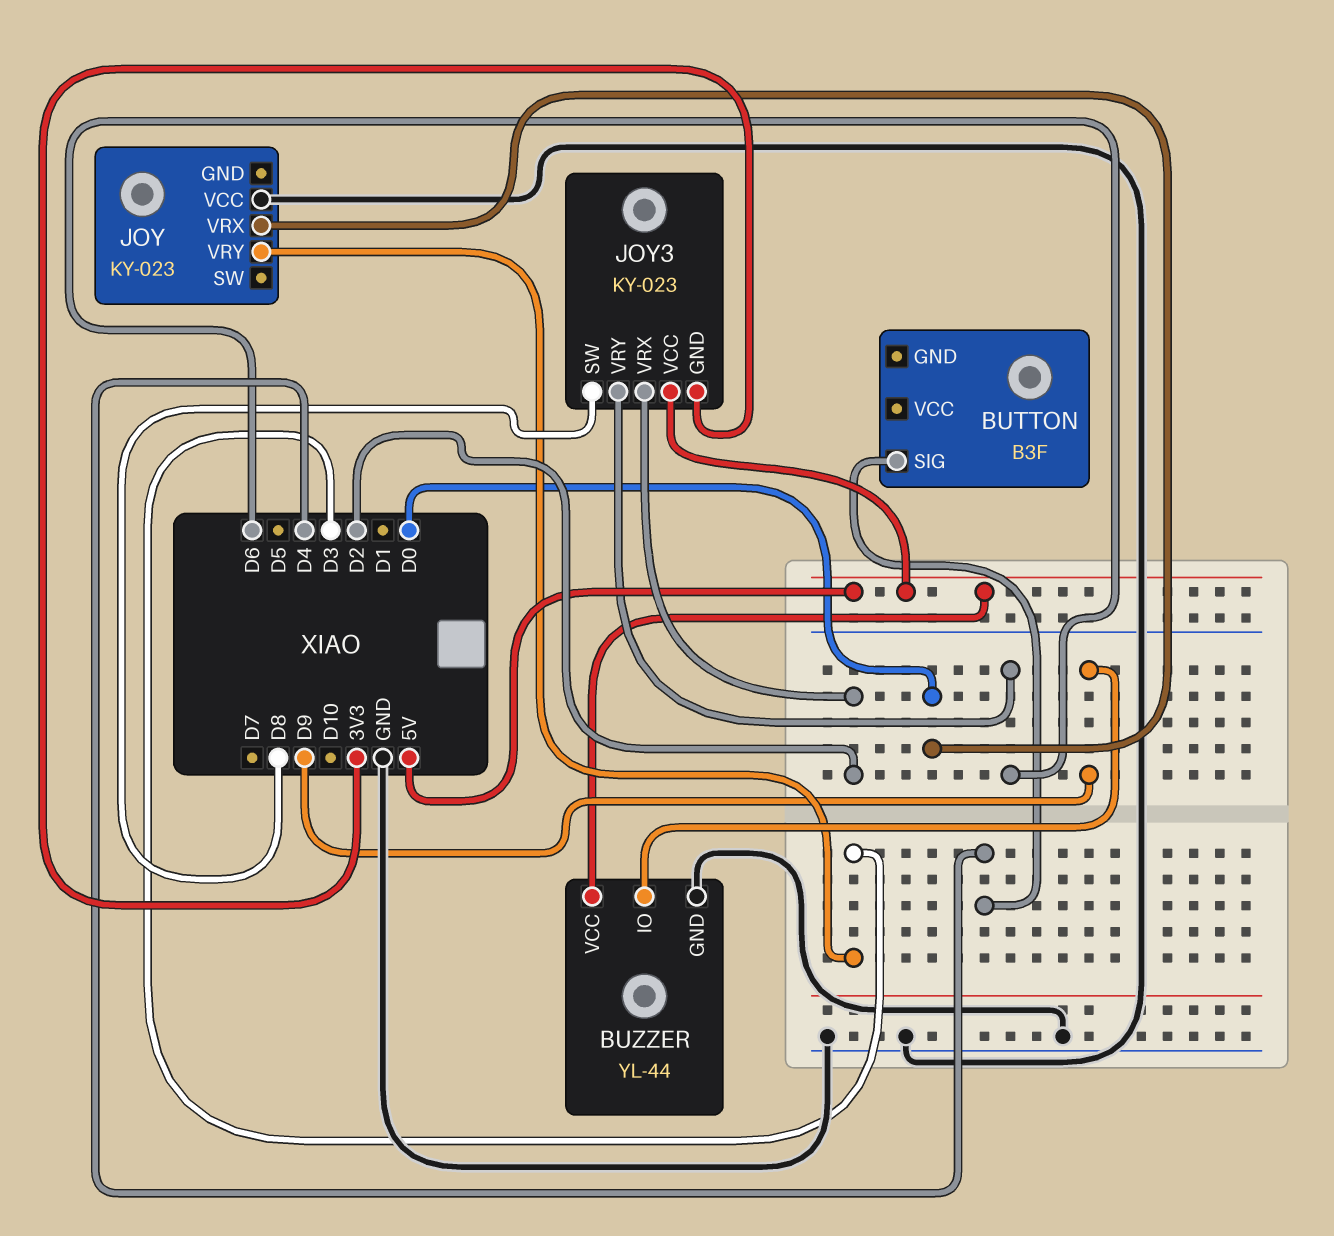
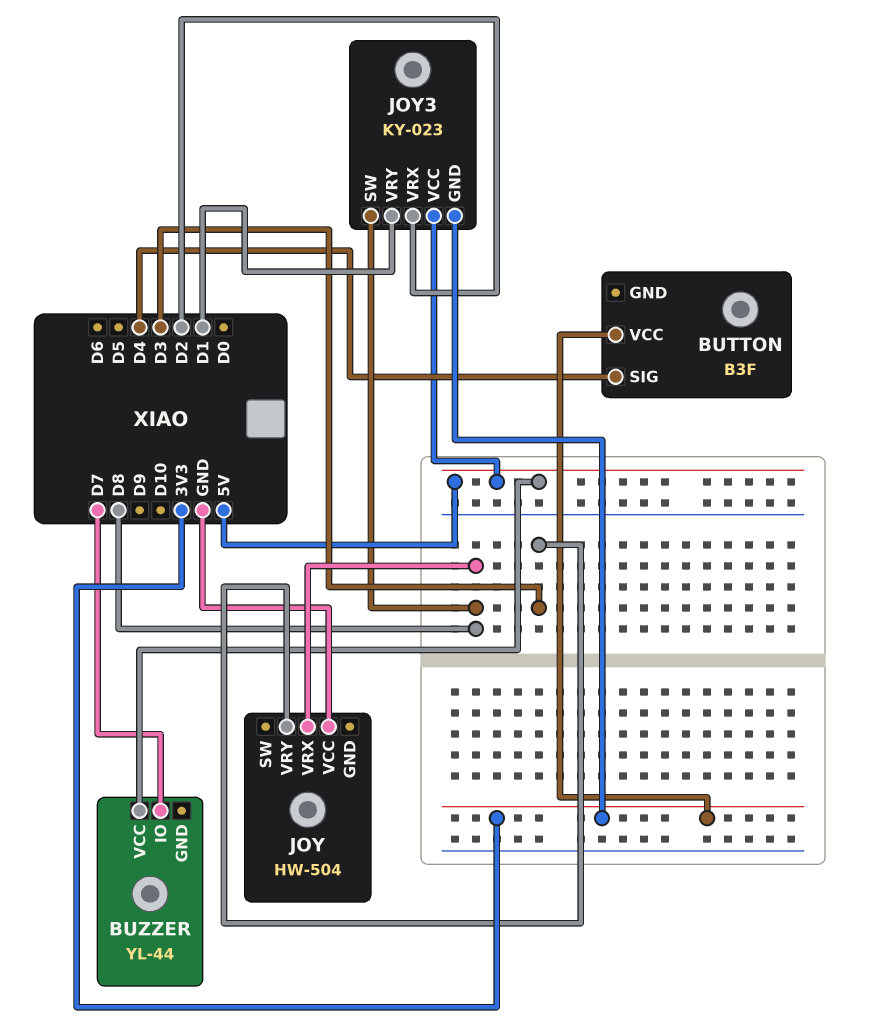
BUTTON pin VCC: none -> 3V3
BUZZER pin GND: GND -> none
BUZZER pin IO: D9 -> D7
JOY: KY-023 -> HW-504
JOY pin VRX: D0 -> D8
JOY3 pin VRY: D6 -> D1

